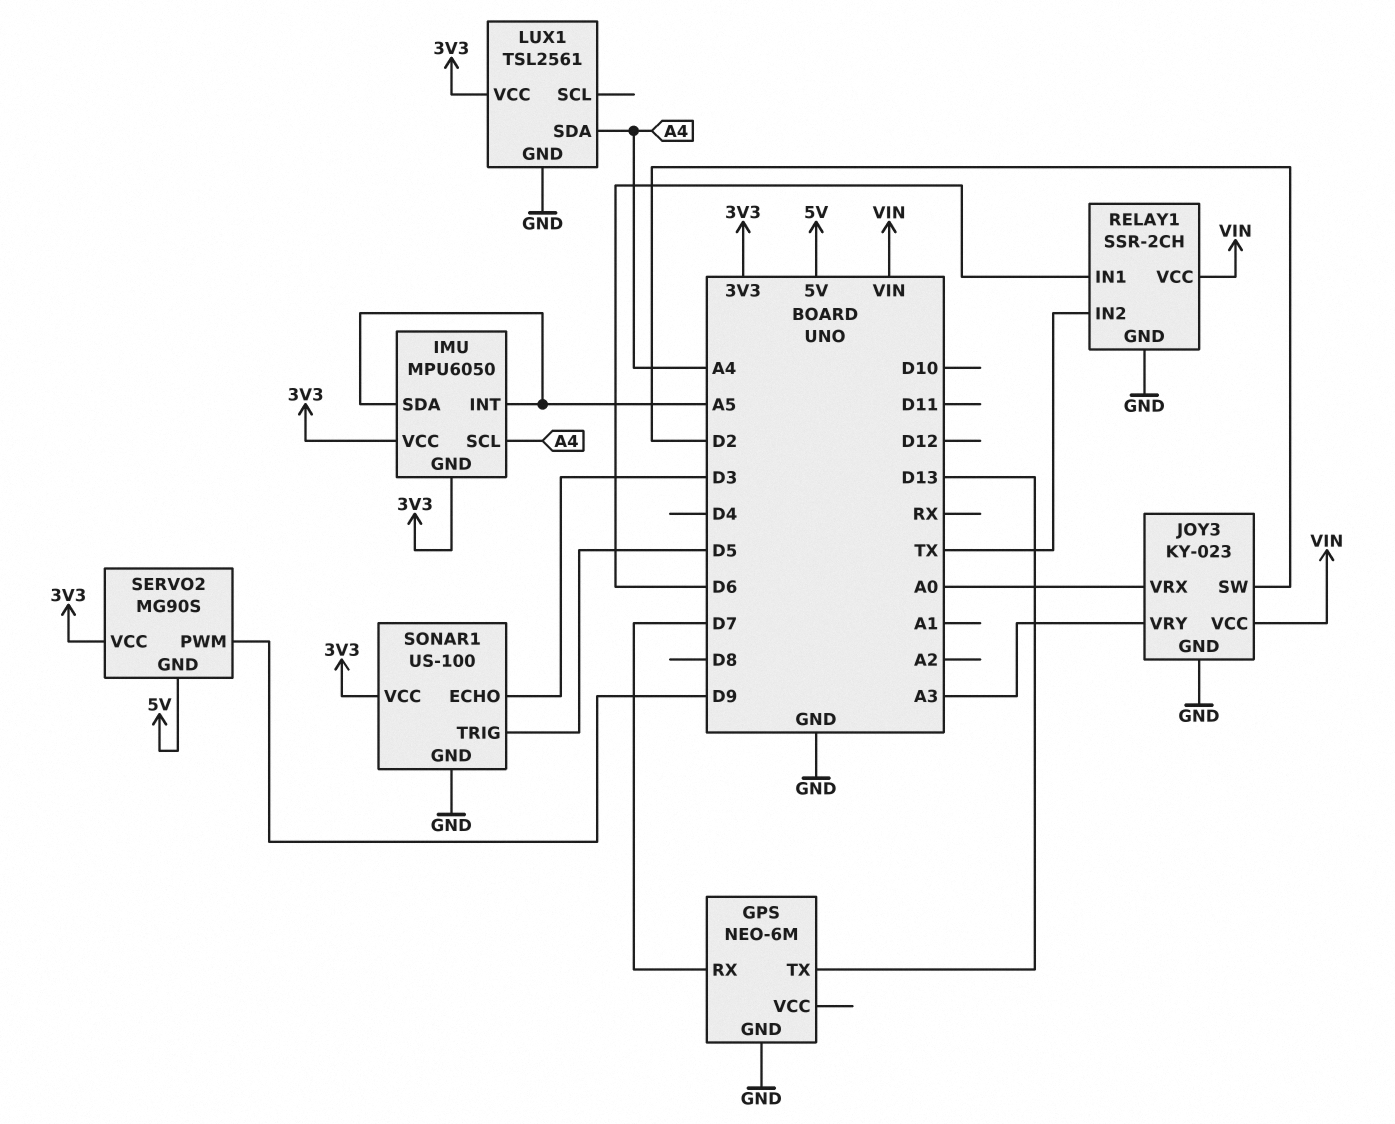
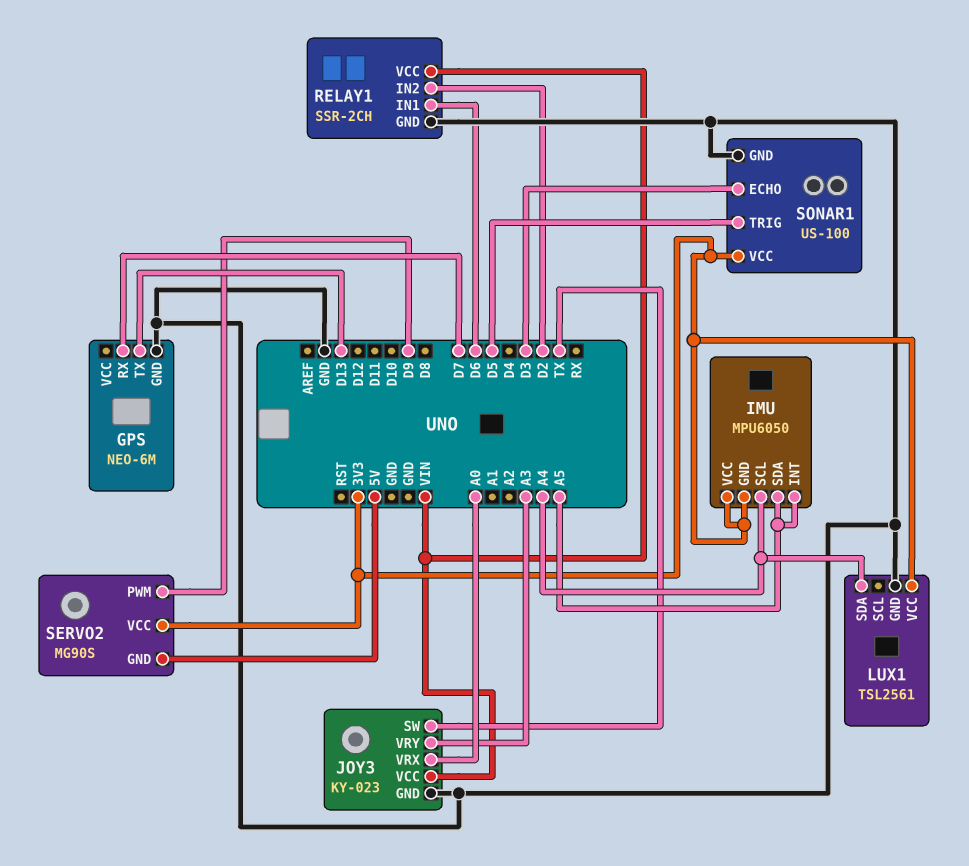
JOY3 pin SW: D2 -> TX
RELAY1 pin IN2: TX -> D2

